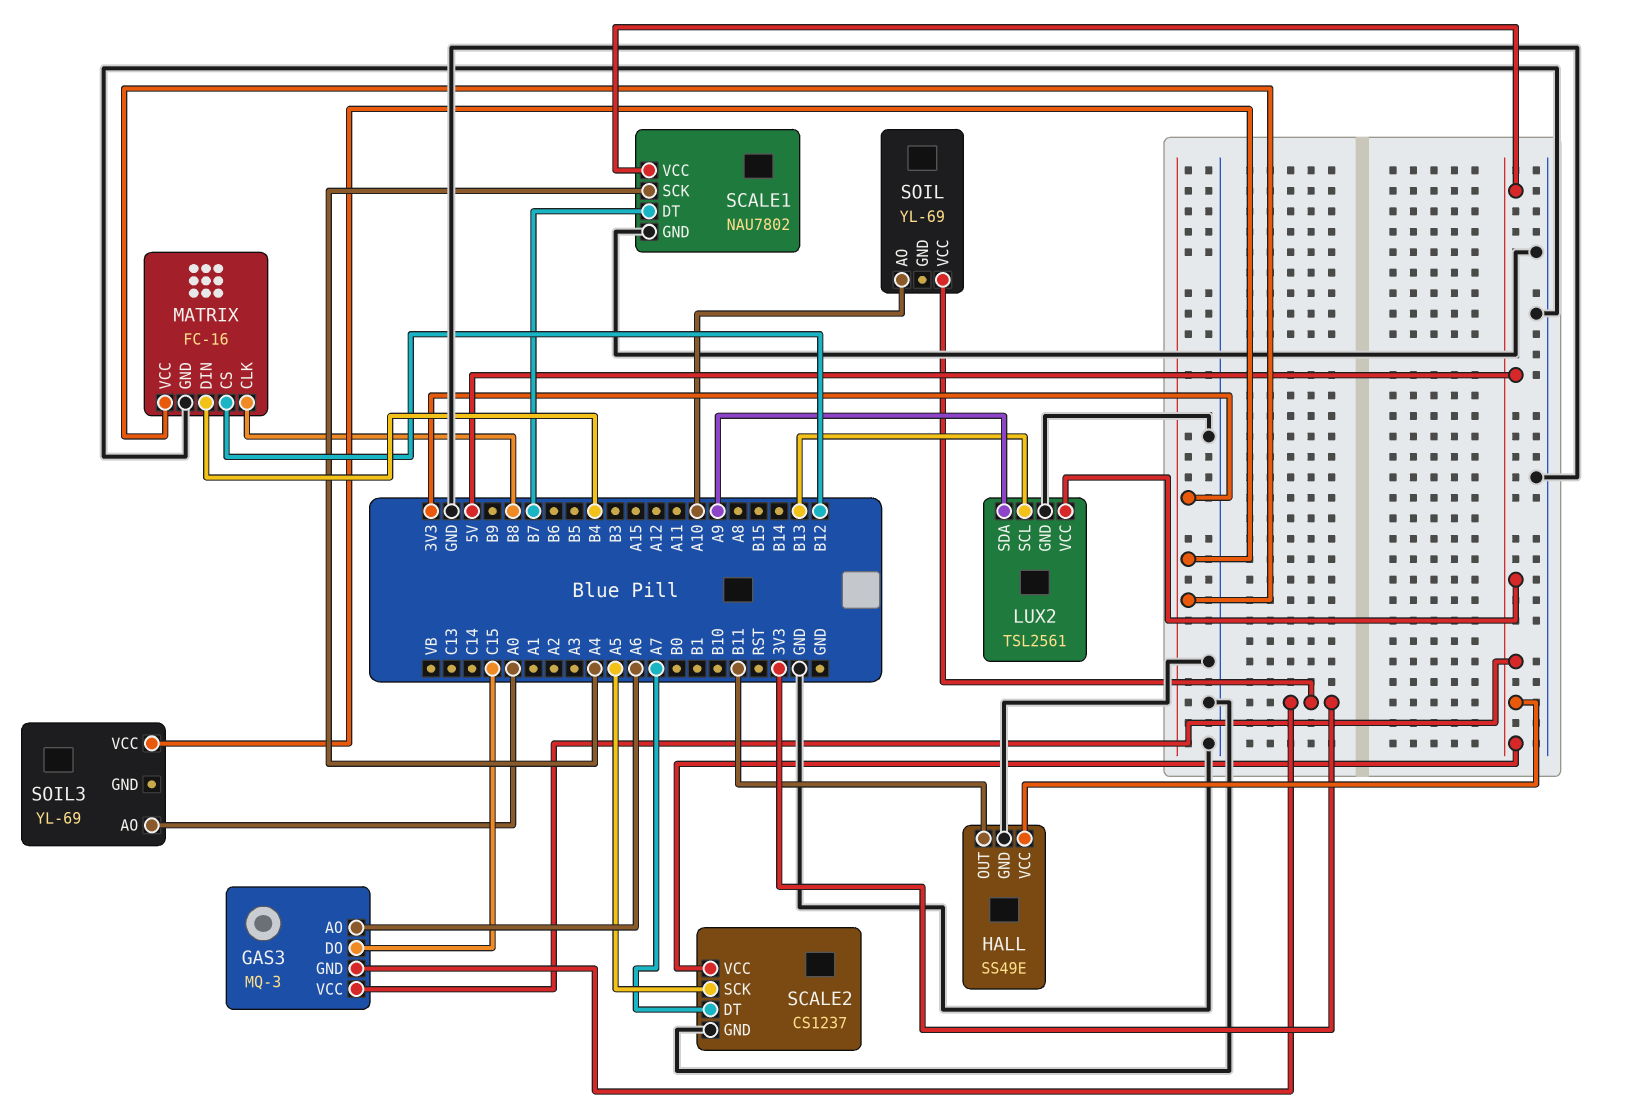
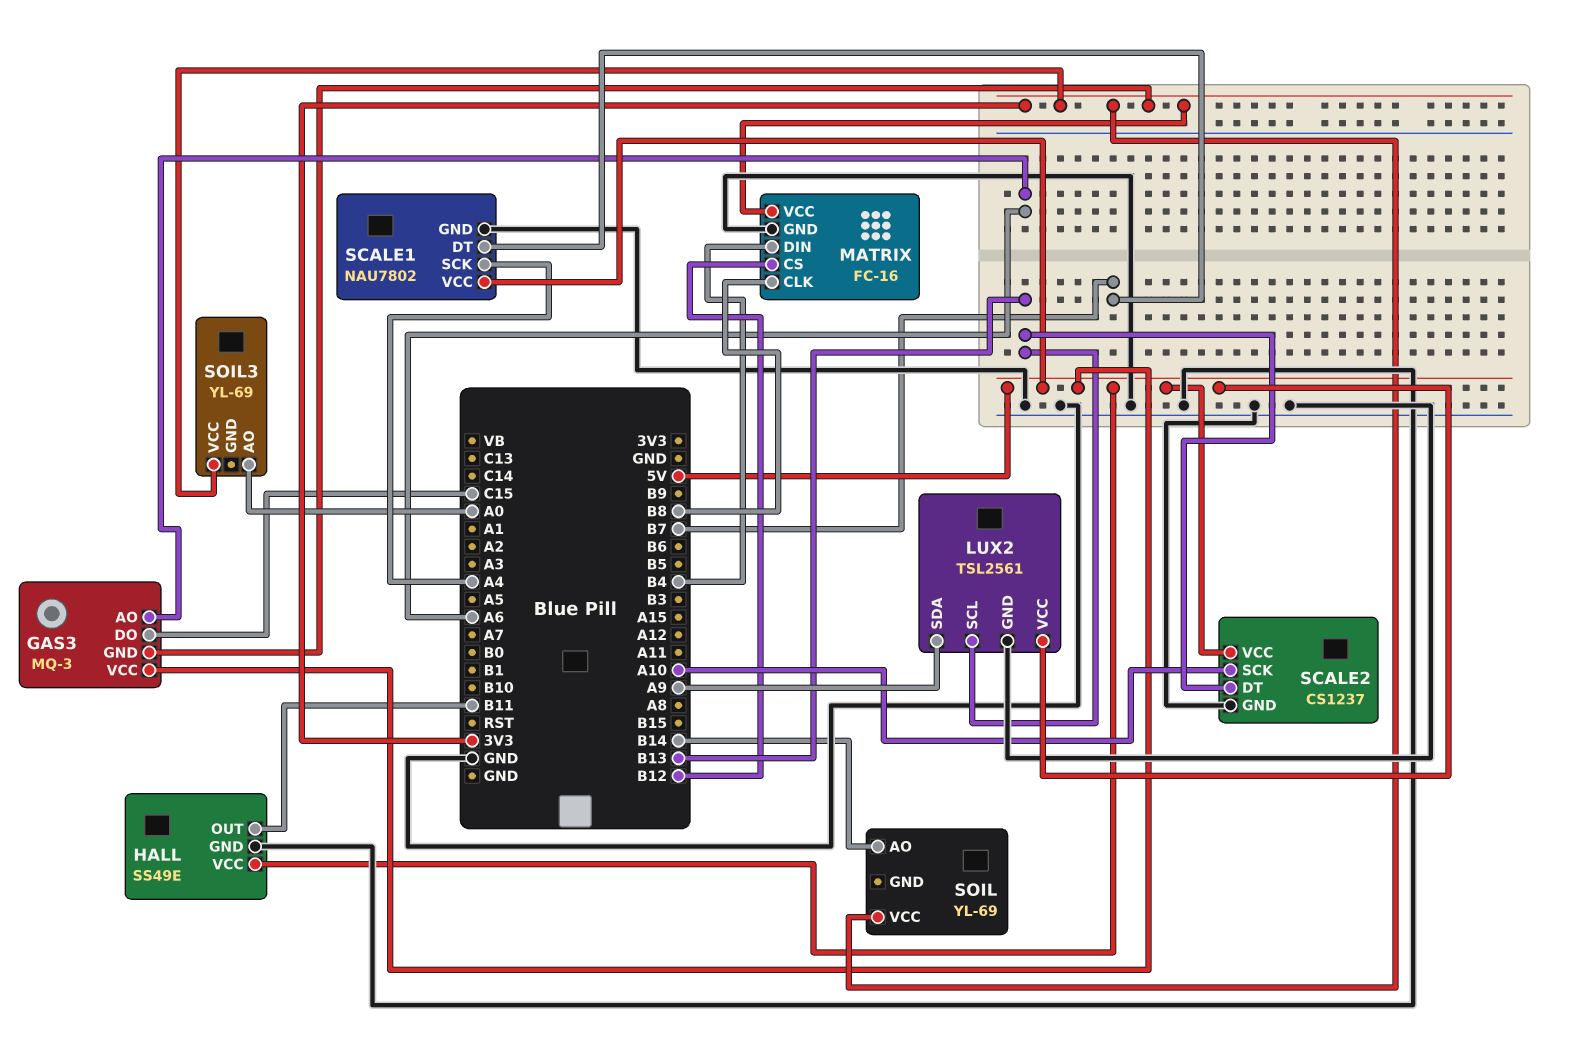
SCALE2 pin DT: A7 -> B13
SCALE2 pin SCK: A5 -> A10
SOIL pin AO: A10 -> B14

